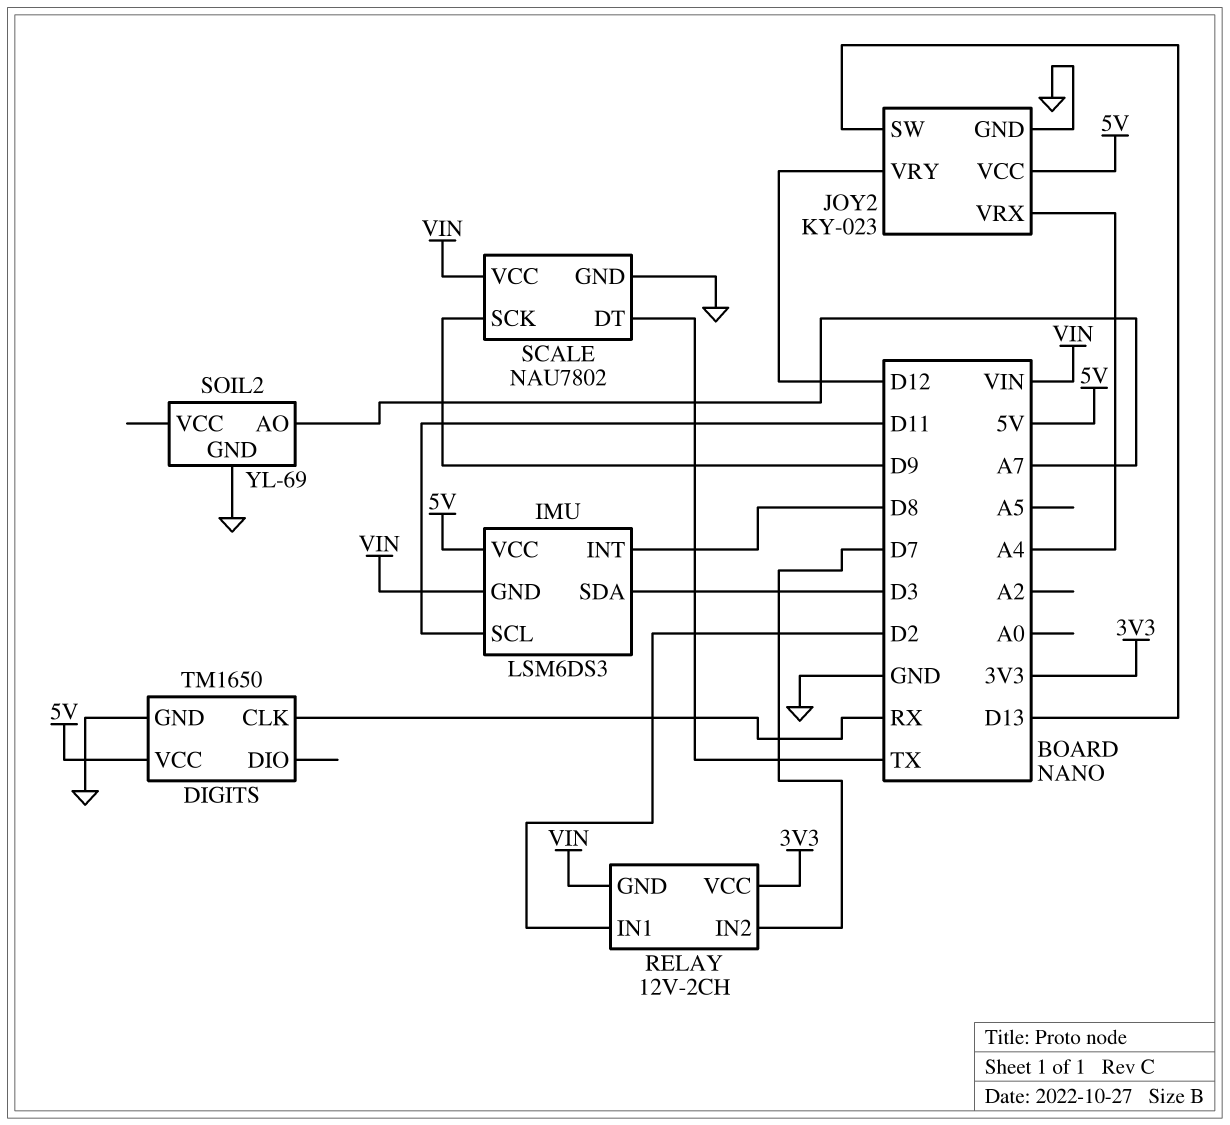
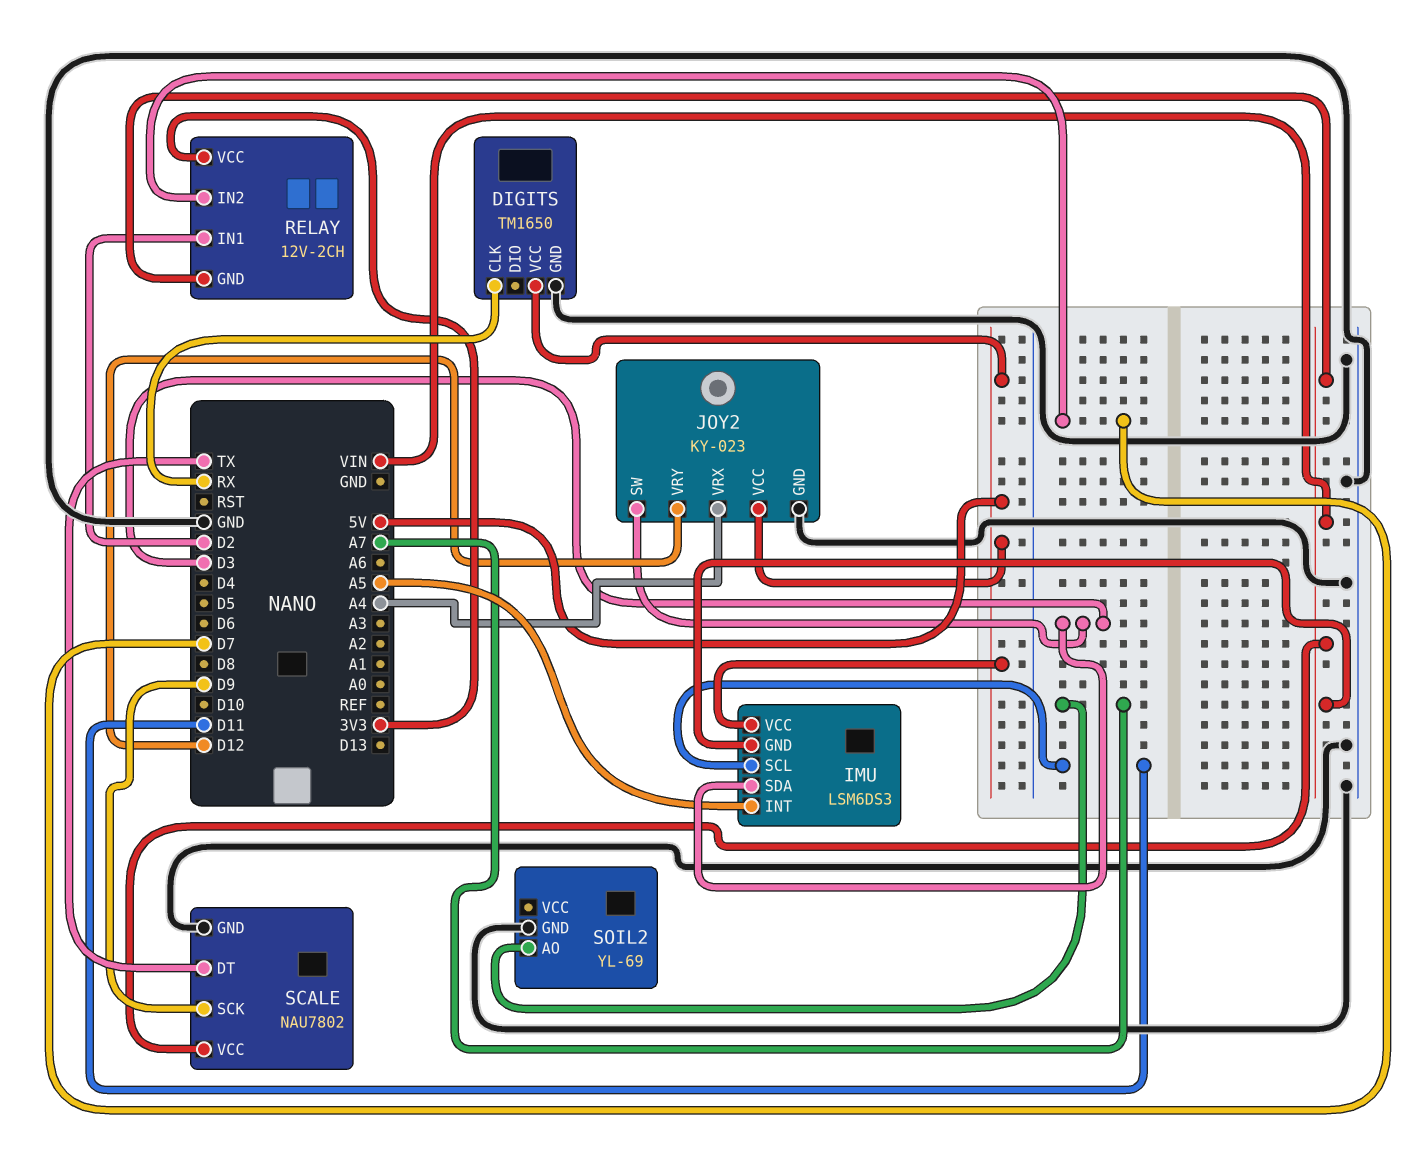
IMU pin INT: D8 -> A5
JOY2 pin SW: D13 -> D3

